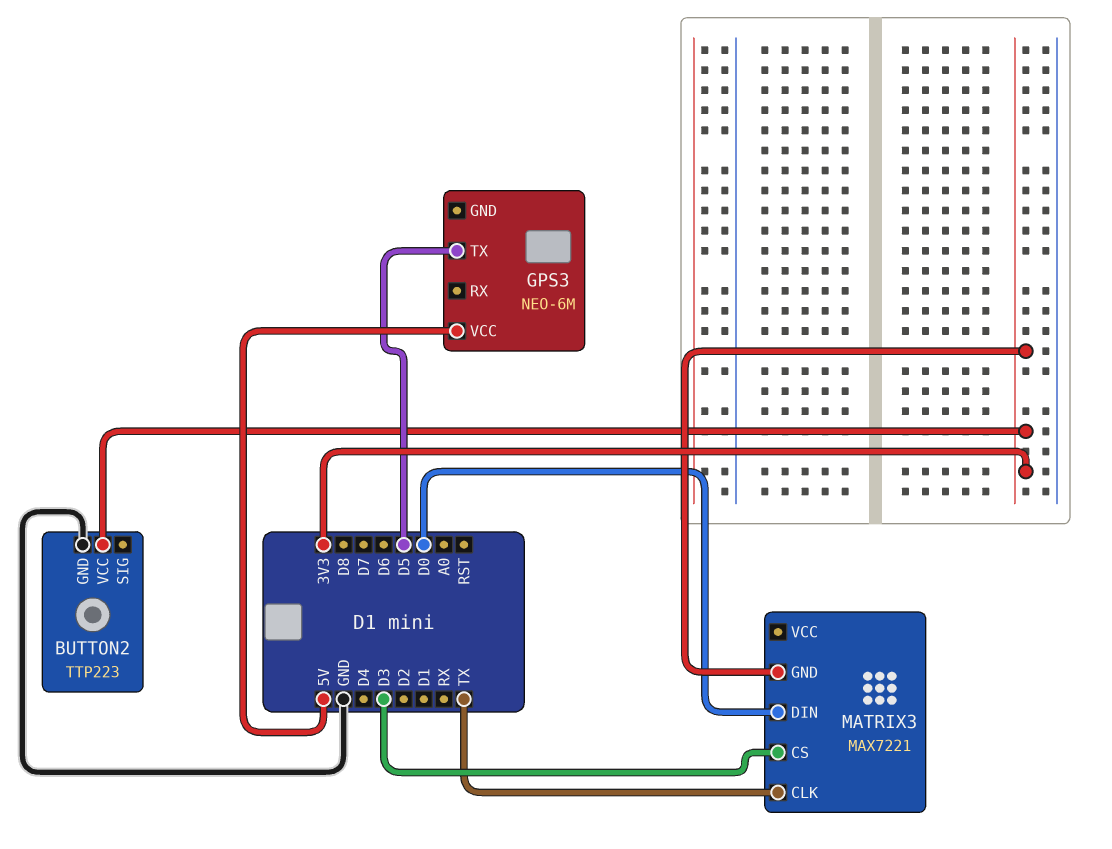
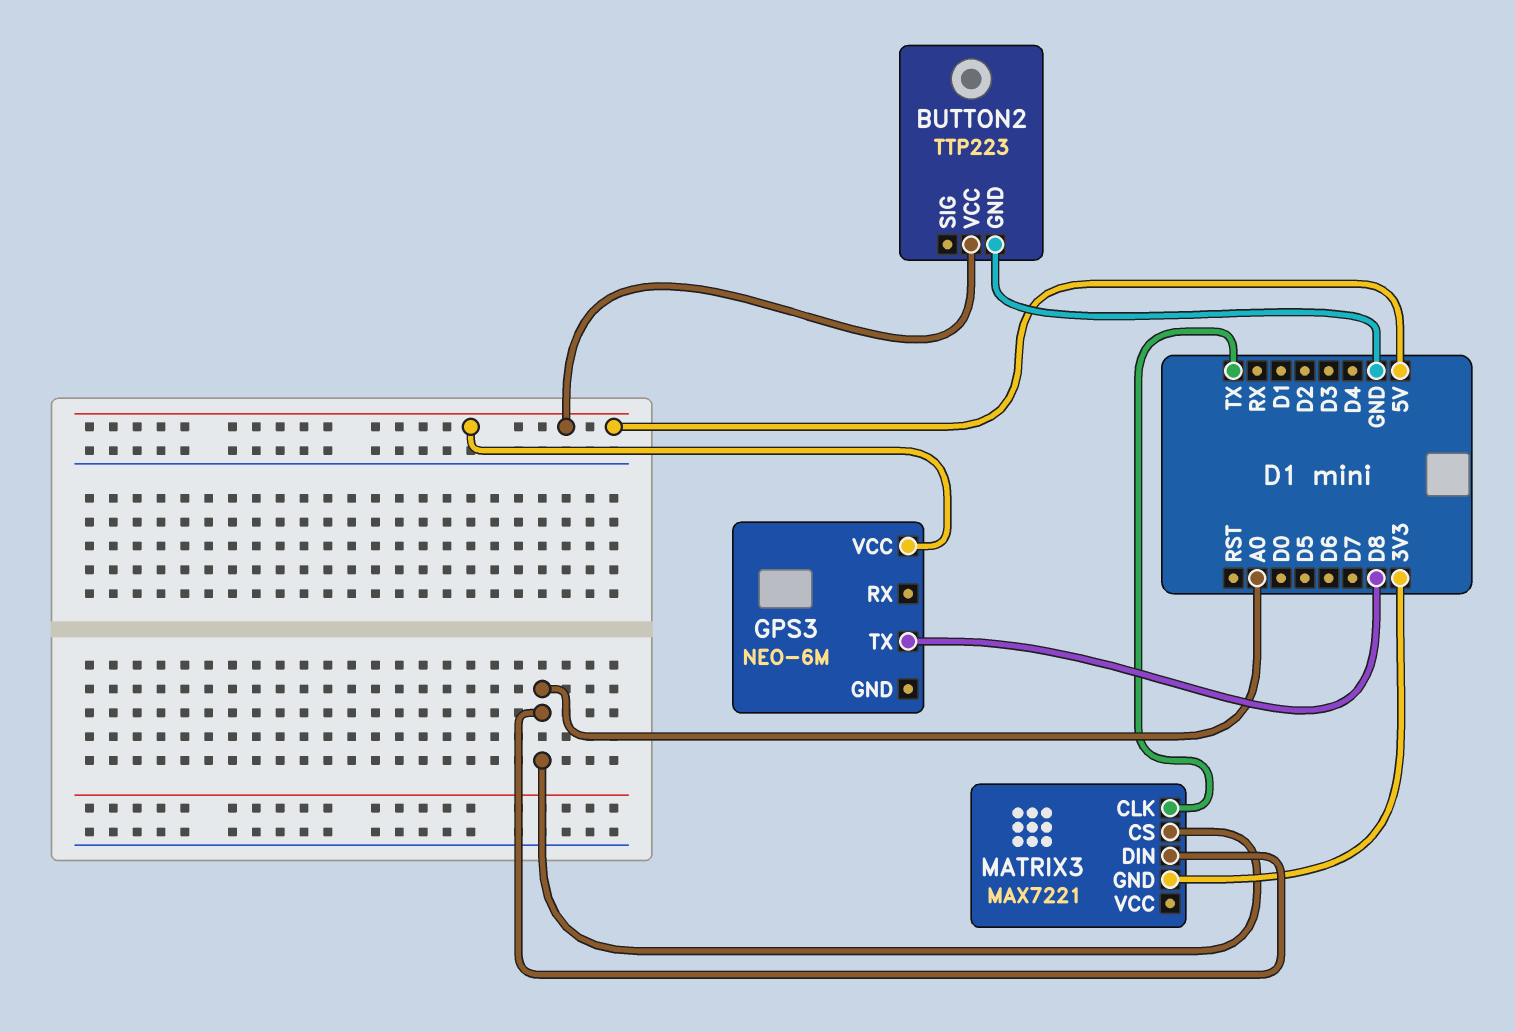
BUTTON2 pin VCC: 3V3 -> 5V
GPS3 pin TX: D5 -> D8
MATRIX3 pin CS: D3 -> A0
MATRIX3 pin DIN: D0 -> A0

